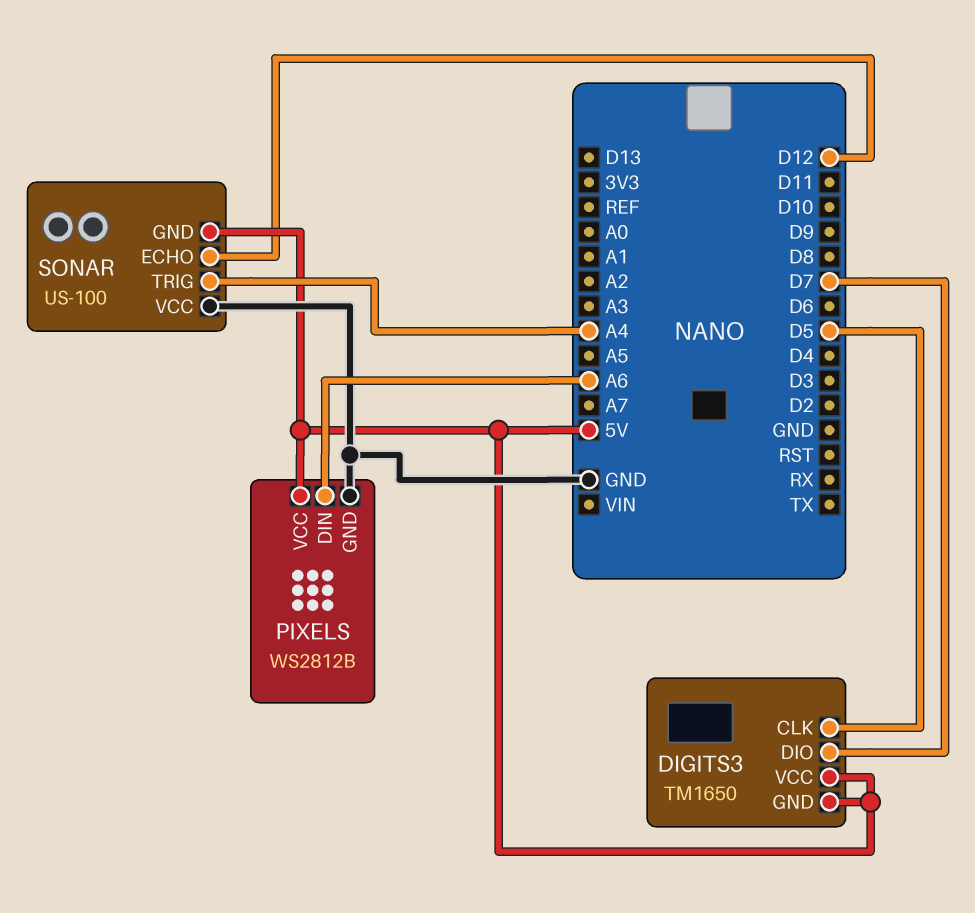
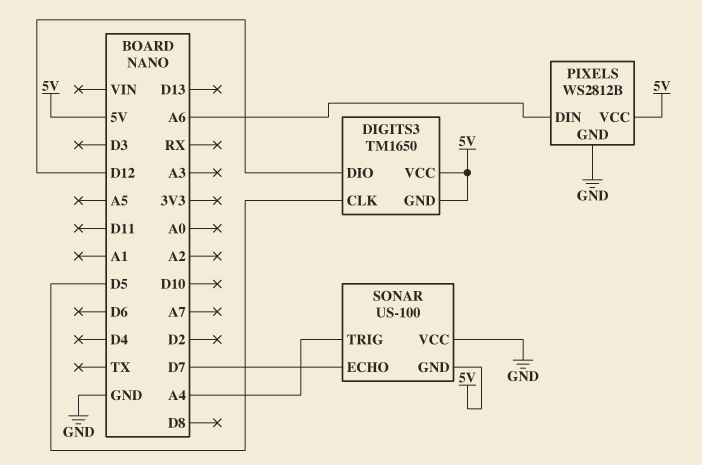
DIGITS3 pin DIO: D7 -> D12
SONAR pin ECHO: D12 -> D7

